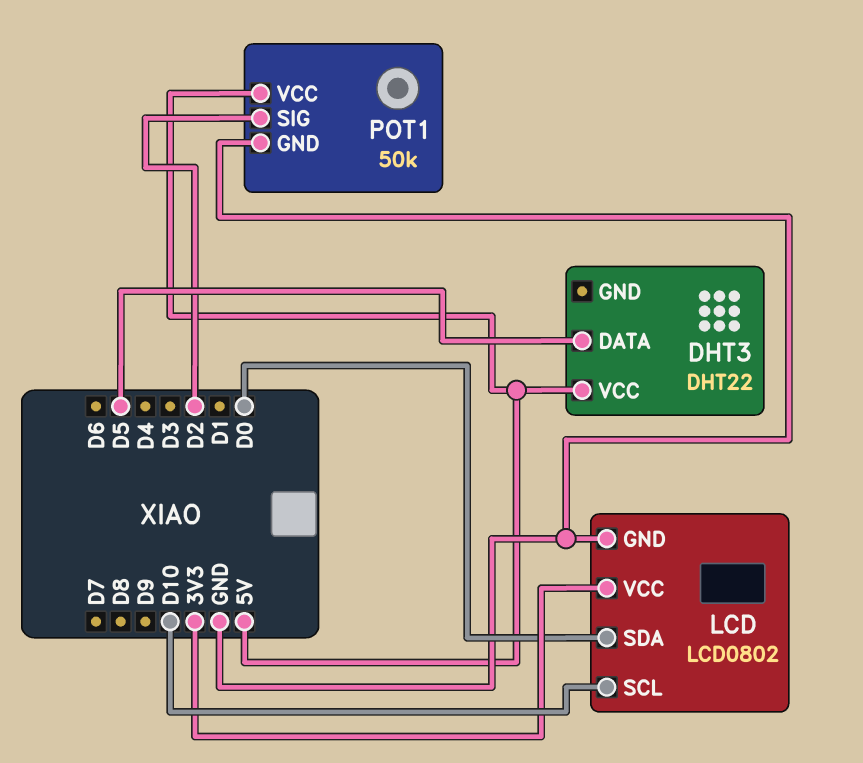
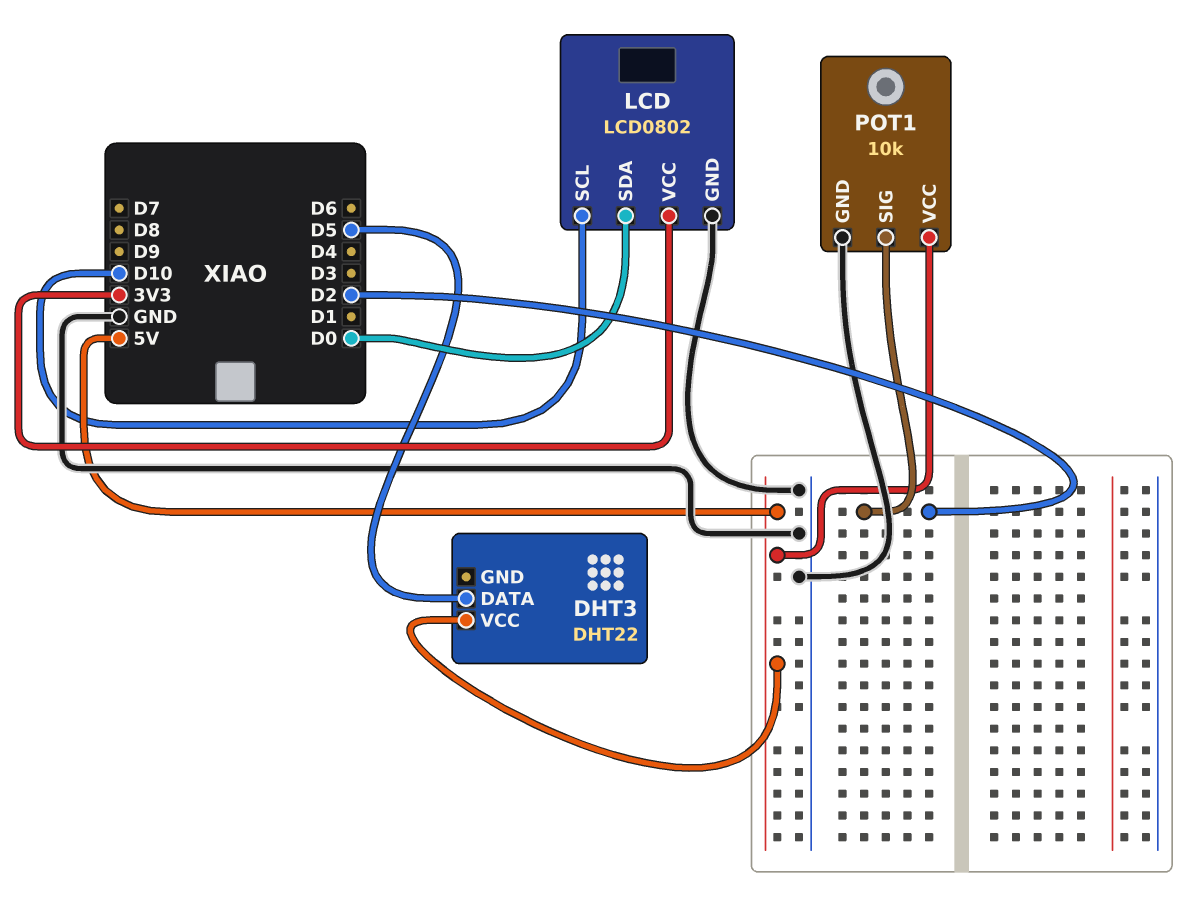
POT1: 50k -> 10k

